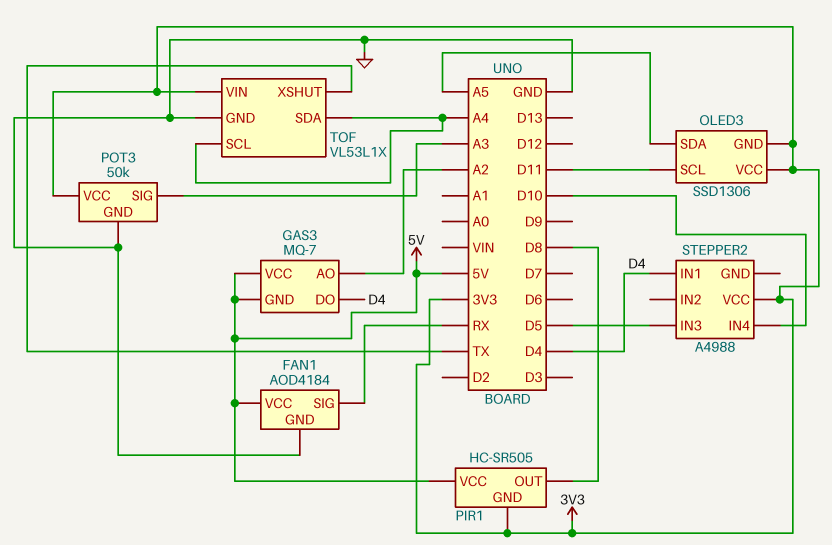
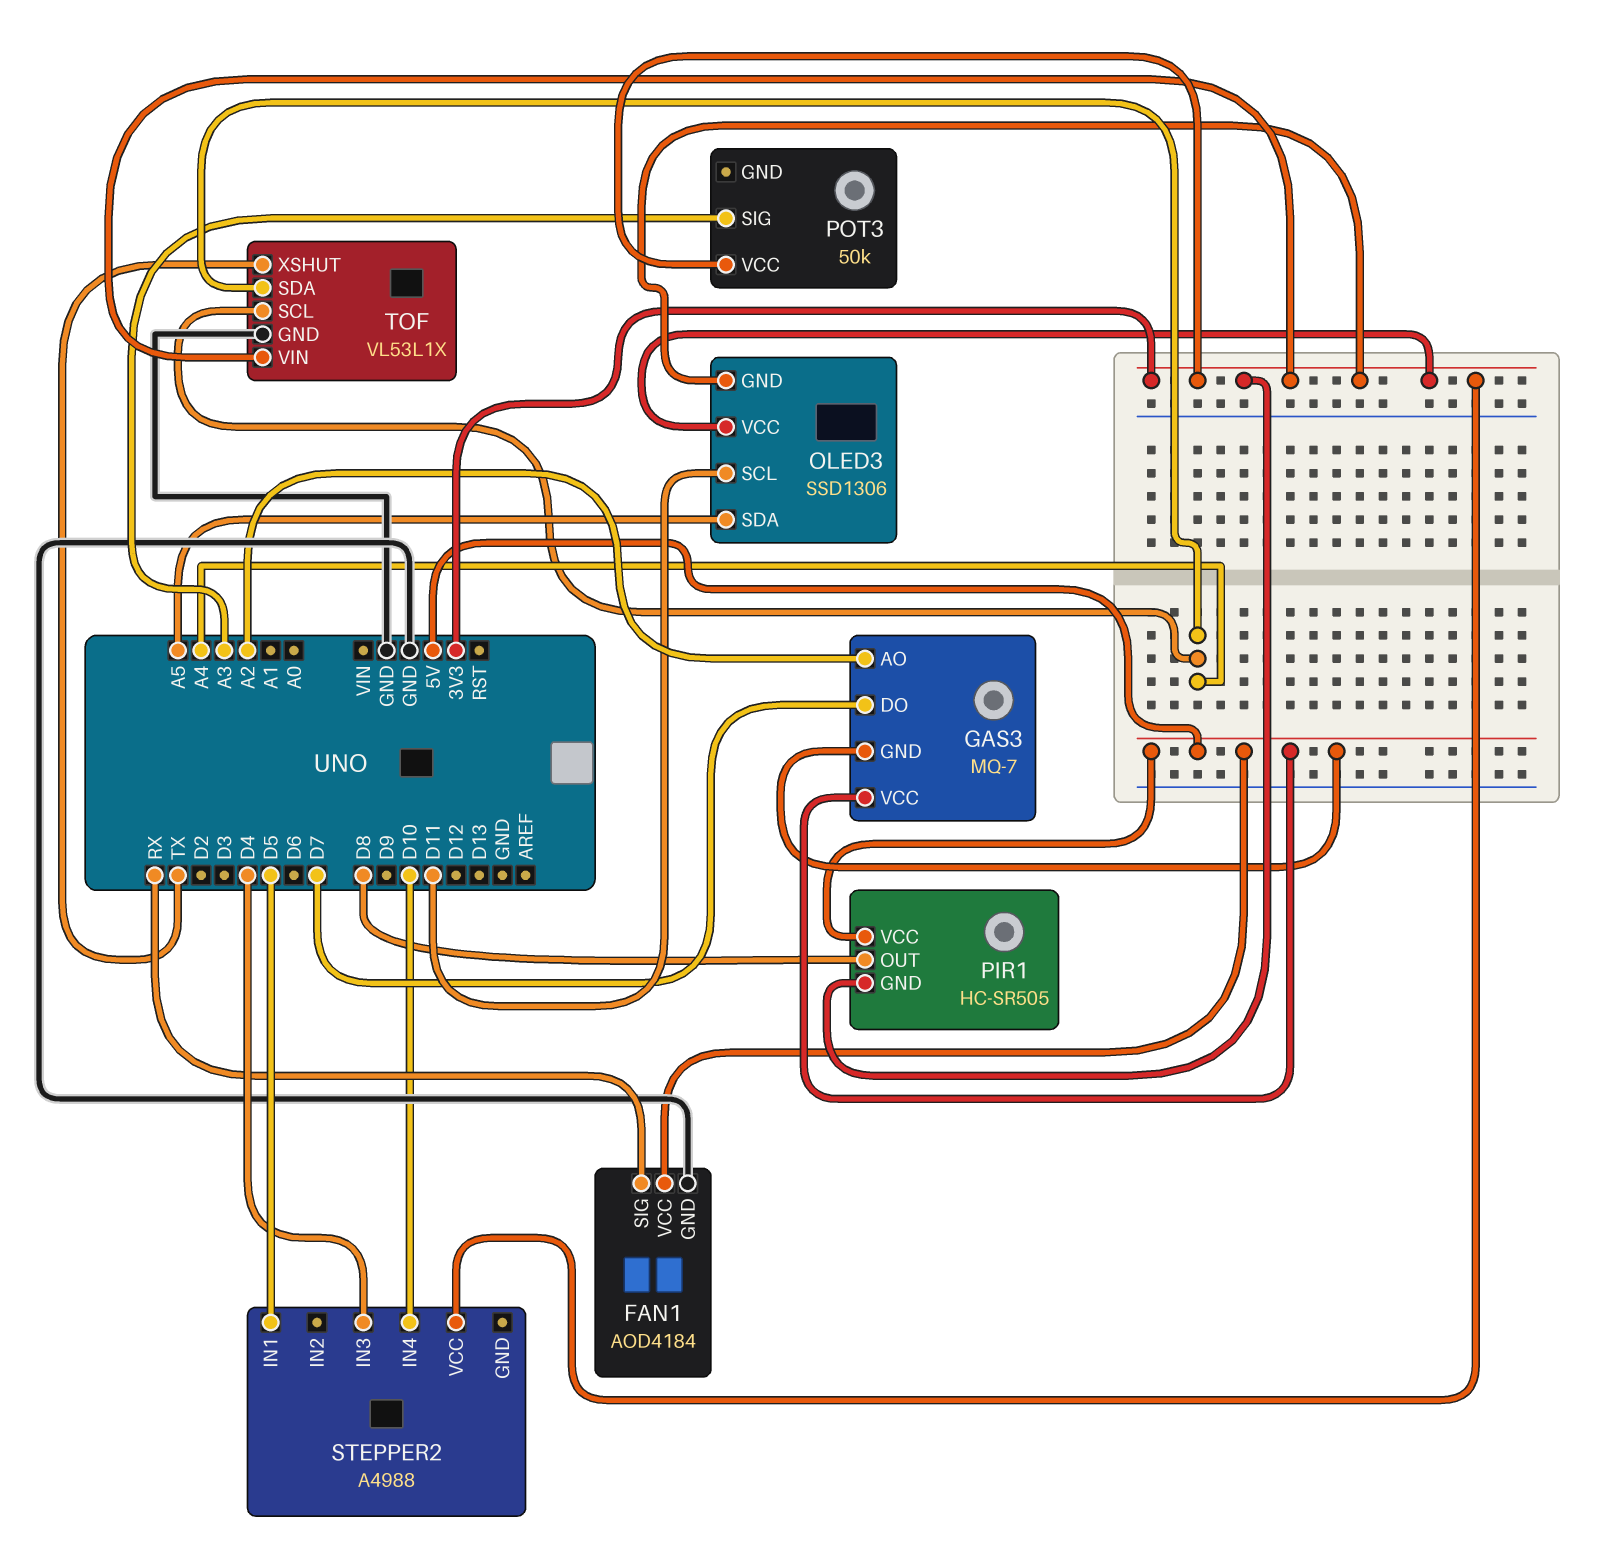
GAS3 pin DO: D4 -> D7
POT3 pin GND: GND -> none
STEPPER2 pin IN1: D4 -> D5
STEPPER2 pin IN3: D5 -> D4

